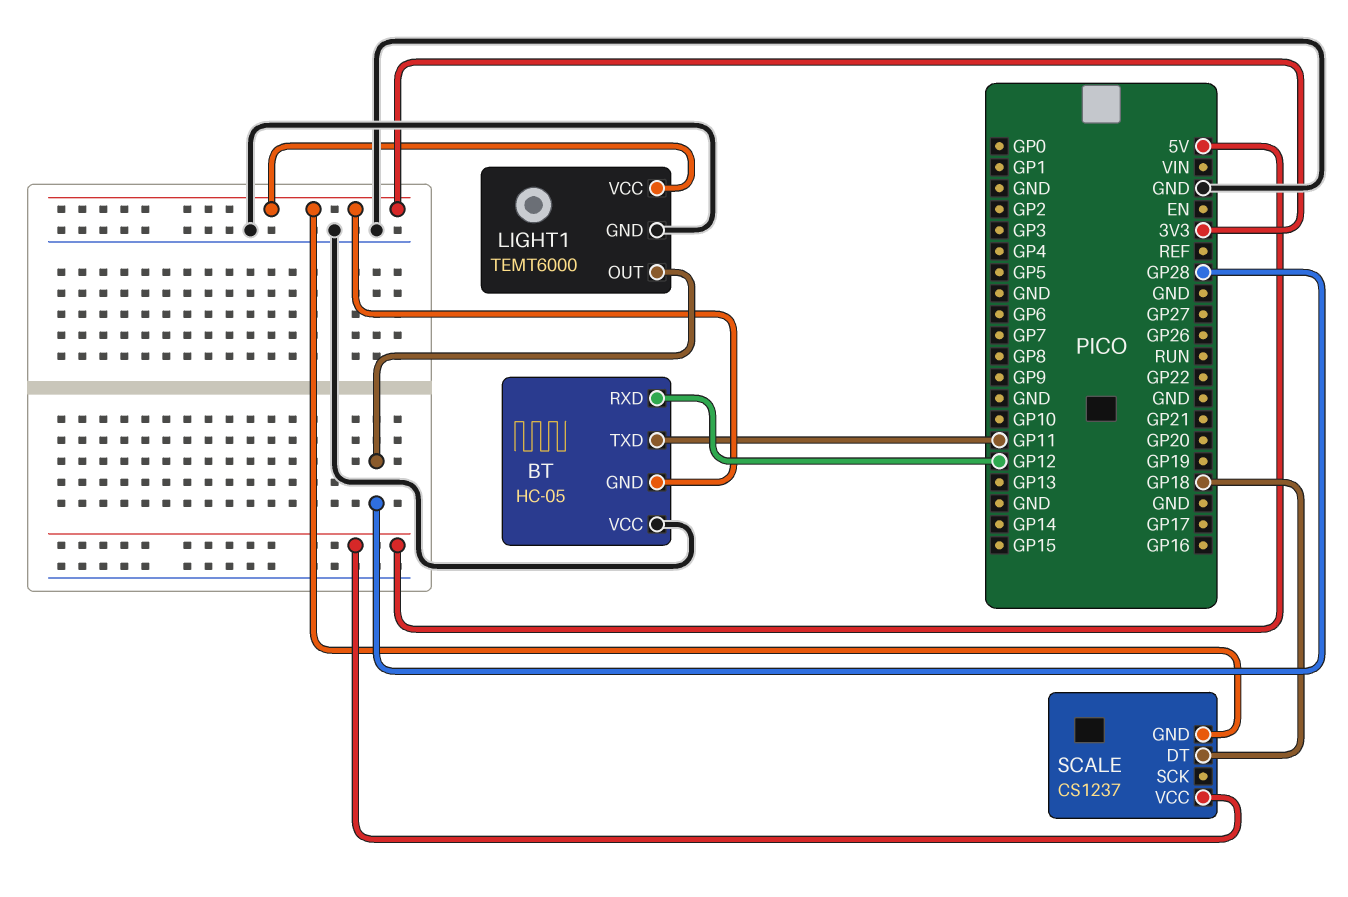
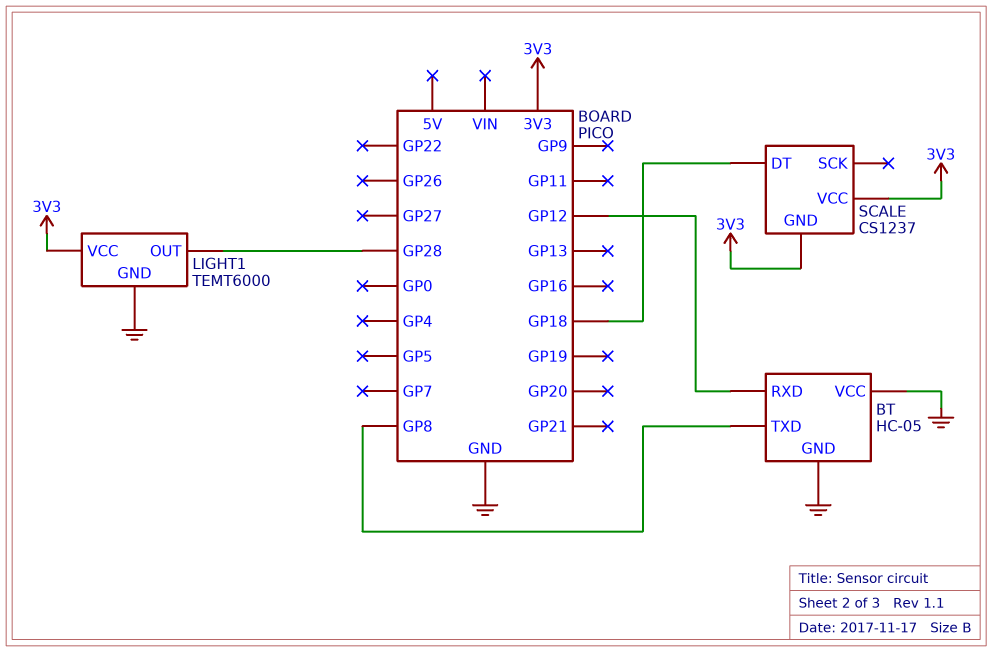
BT pin GND: 3V3 -> GND
BT pin TXD: GP11 -> GP8
SCALE pin VCC: 5V -> 3V3

